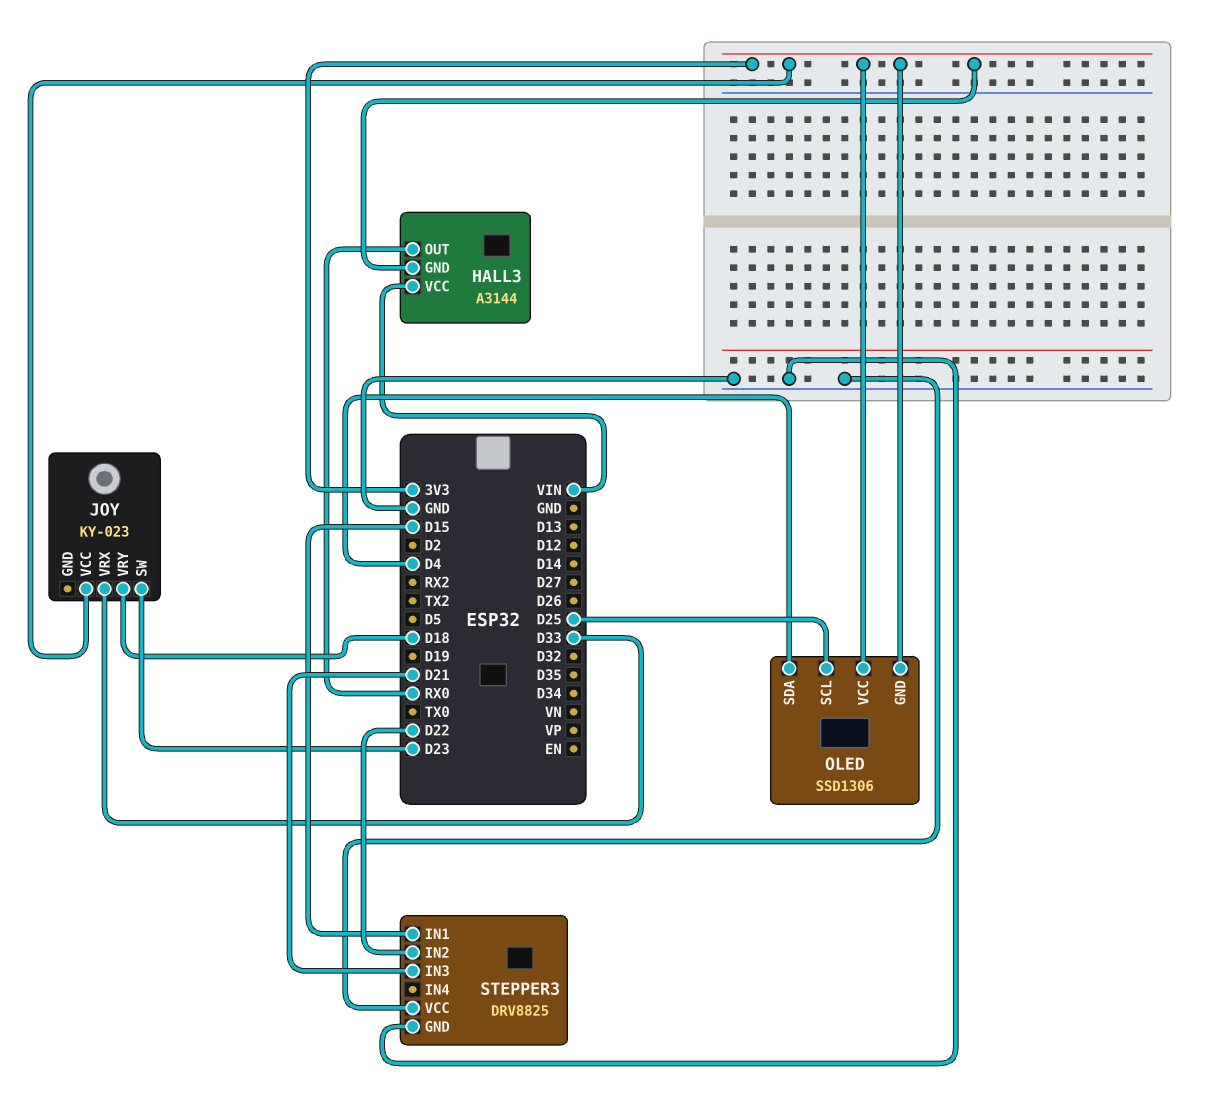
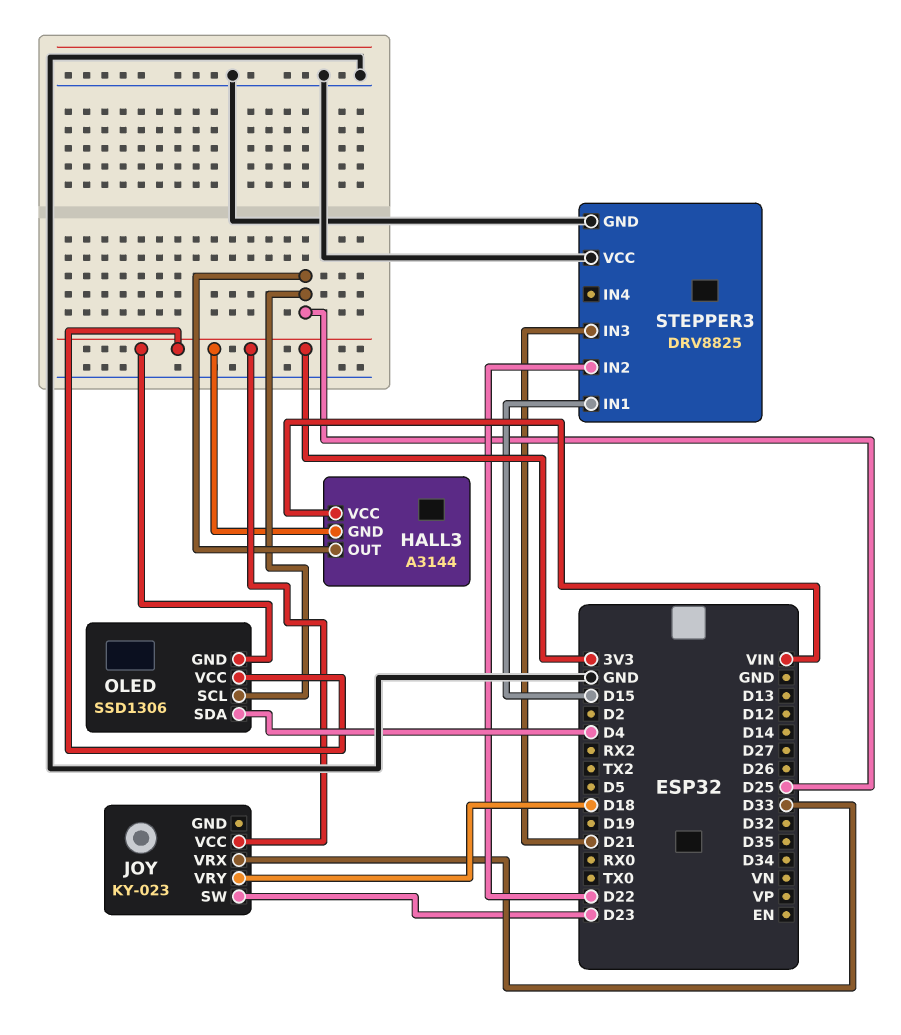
HALL3 pin OUT: RX0 -> D25

